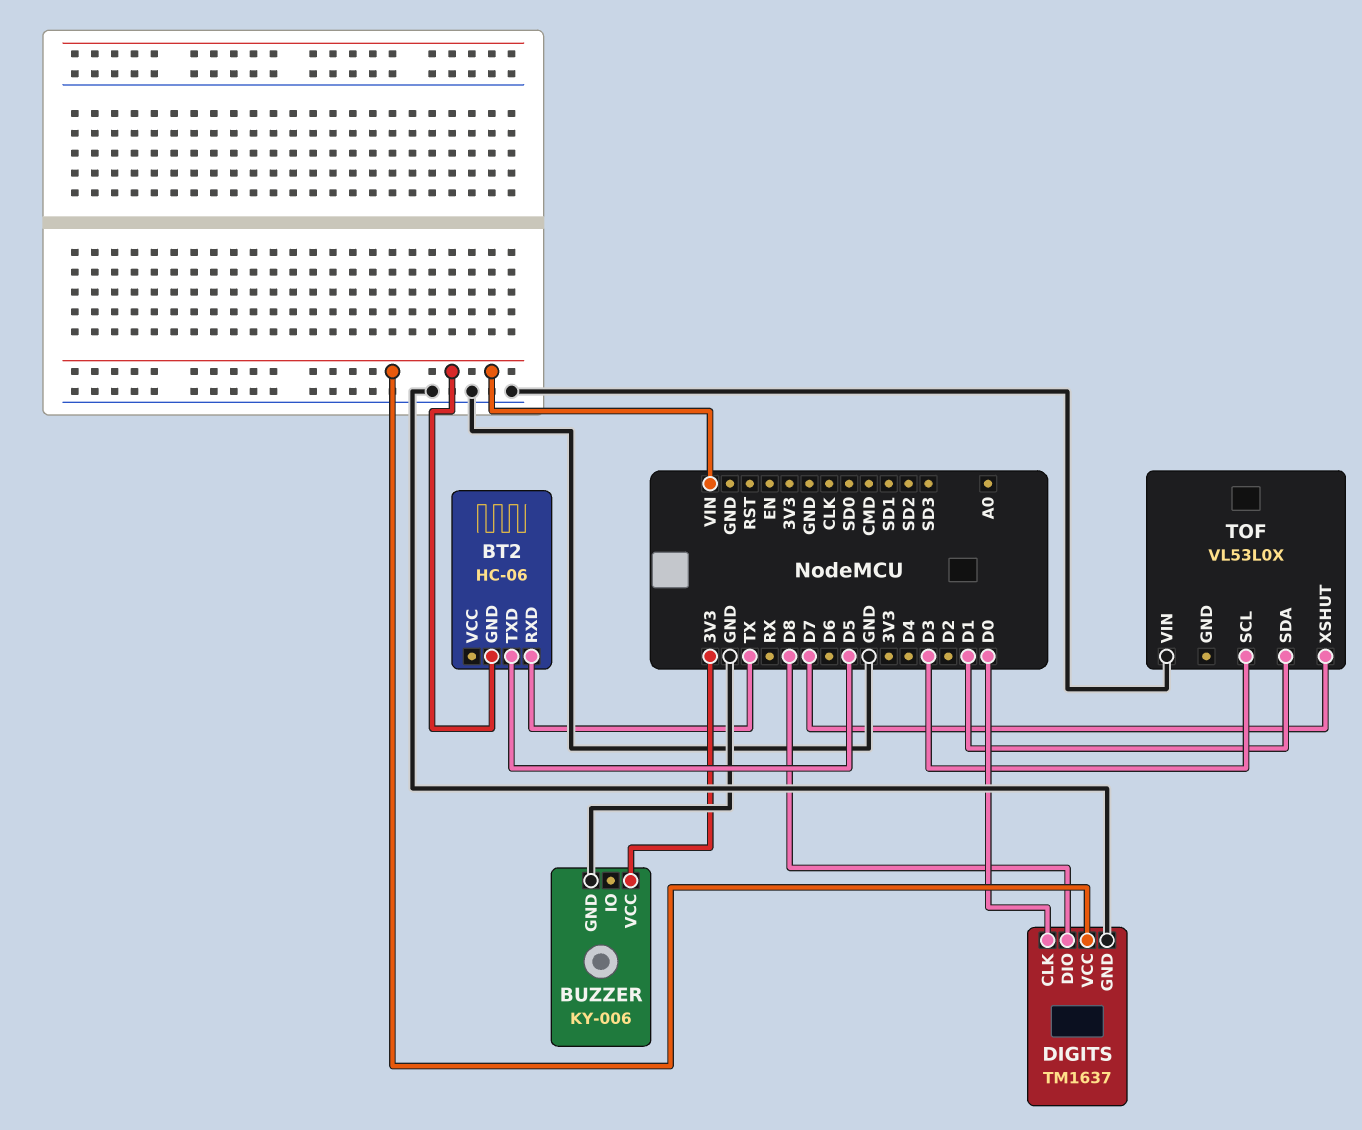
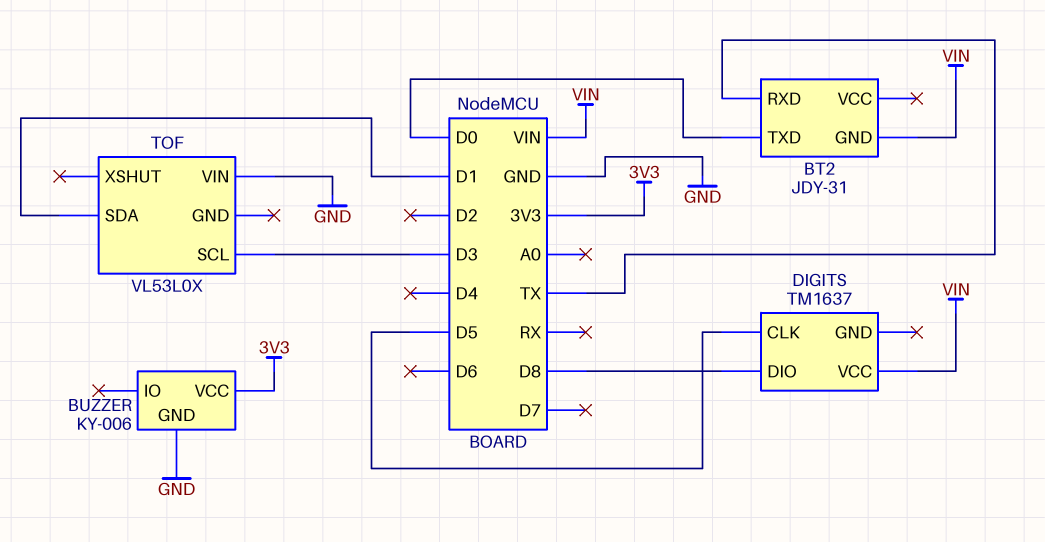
BT2: HC-06 -> JDY-31
BT2 pin TXD: D5 -> D0
DIGITS pin CLK: D0 -> D5
DIGITS pin GND: GND -> none
TOF pin XSHUT: D7 -> none

